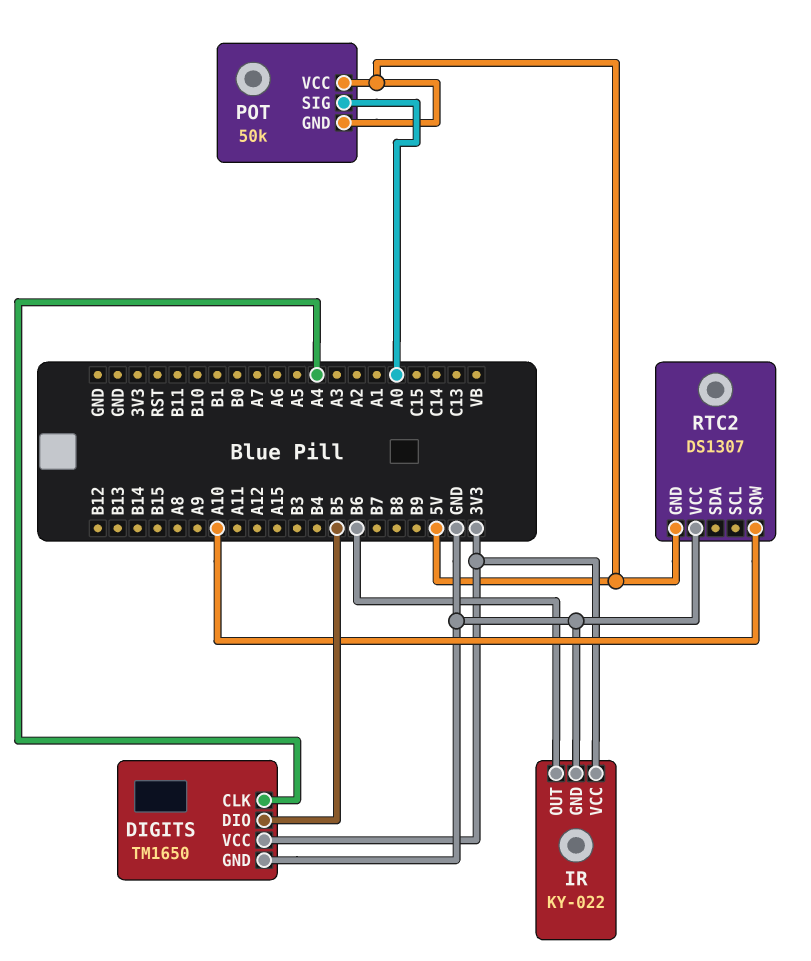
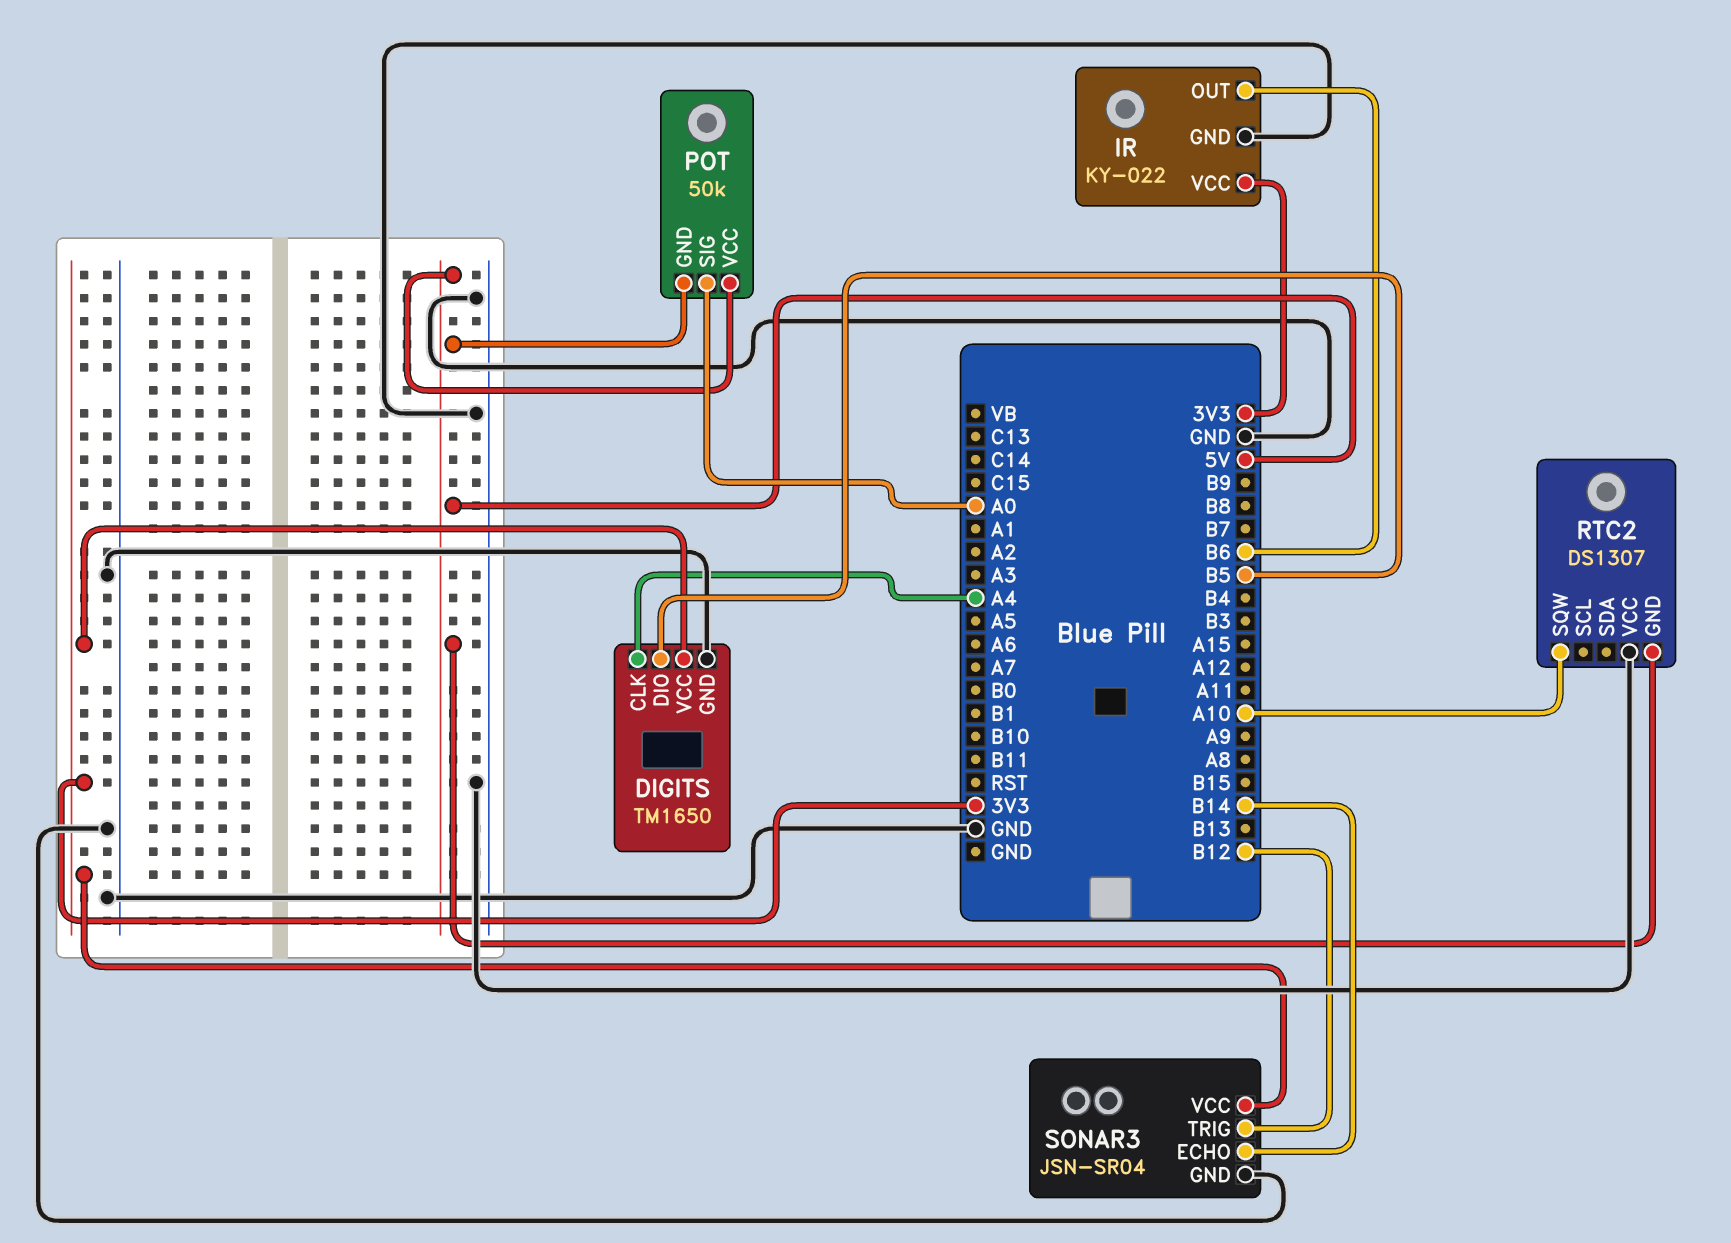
SONAR3: none -> JSN-SR04
SONAR3 pin ECHO: none -> B14
SONAR3 pin GND: none -> GND
SONAR3 pin TRIG: none -> B12
SONAR3 pin VCC: none -> 3V3

